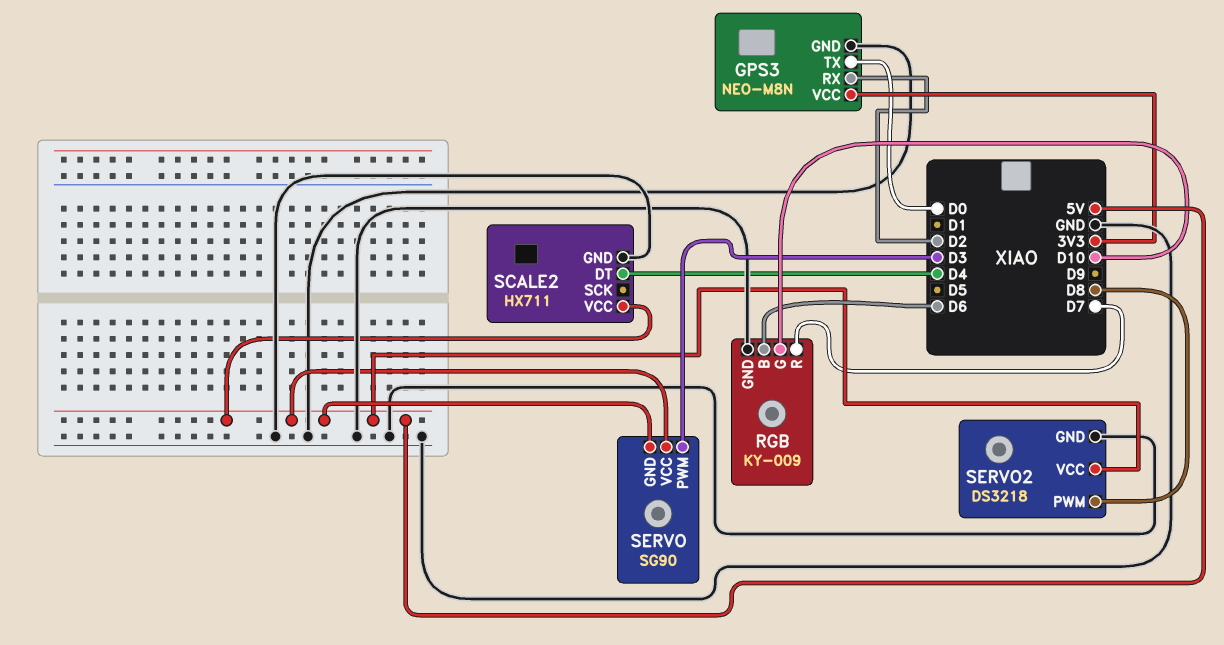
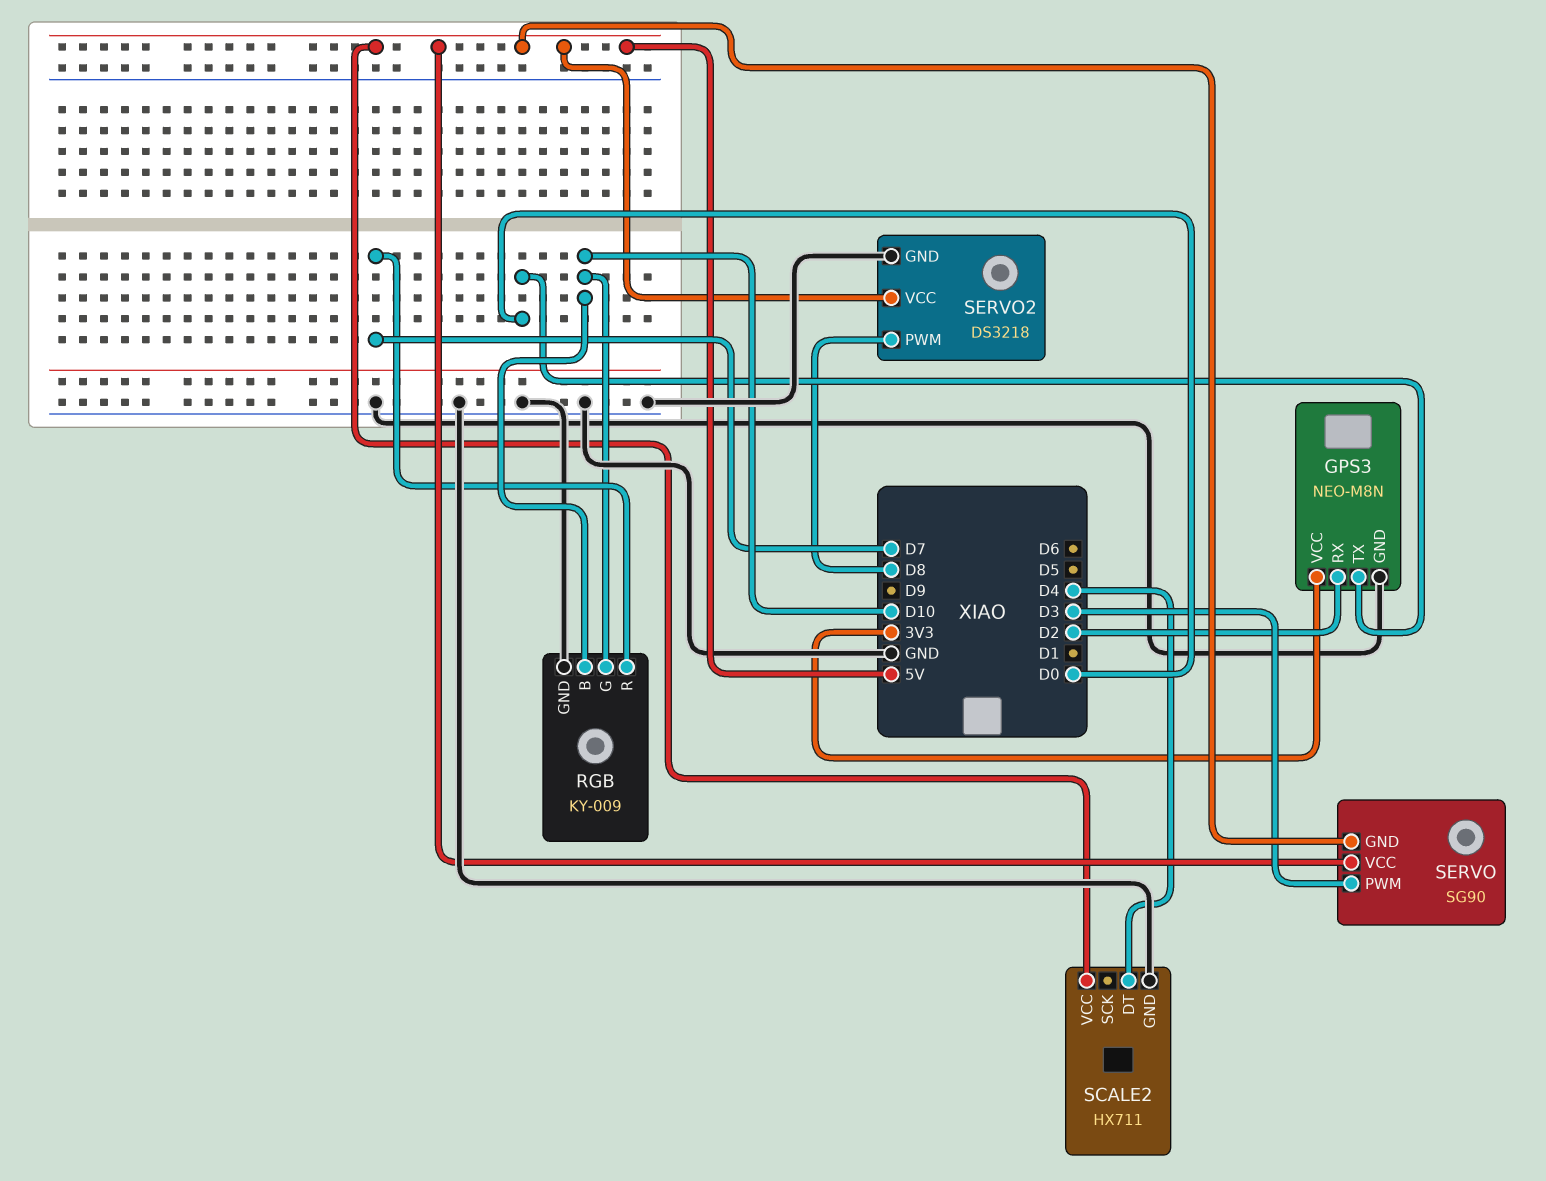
RGB pin B: D6 -> D10

